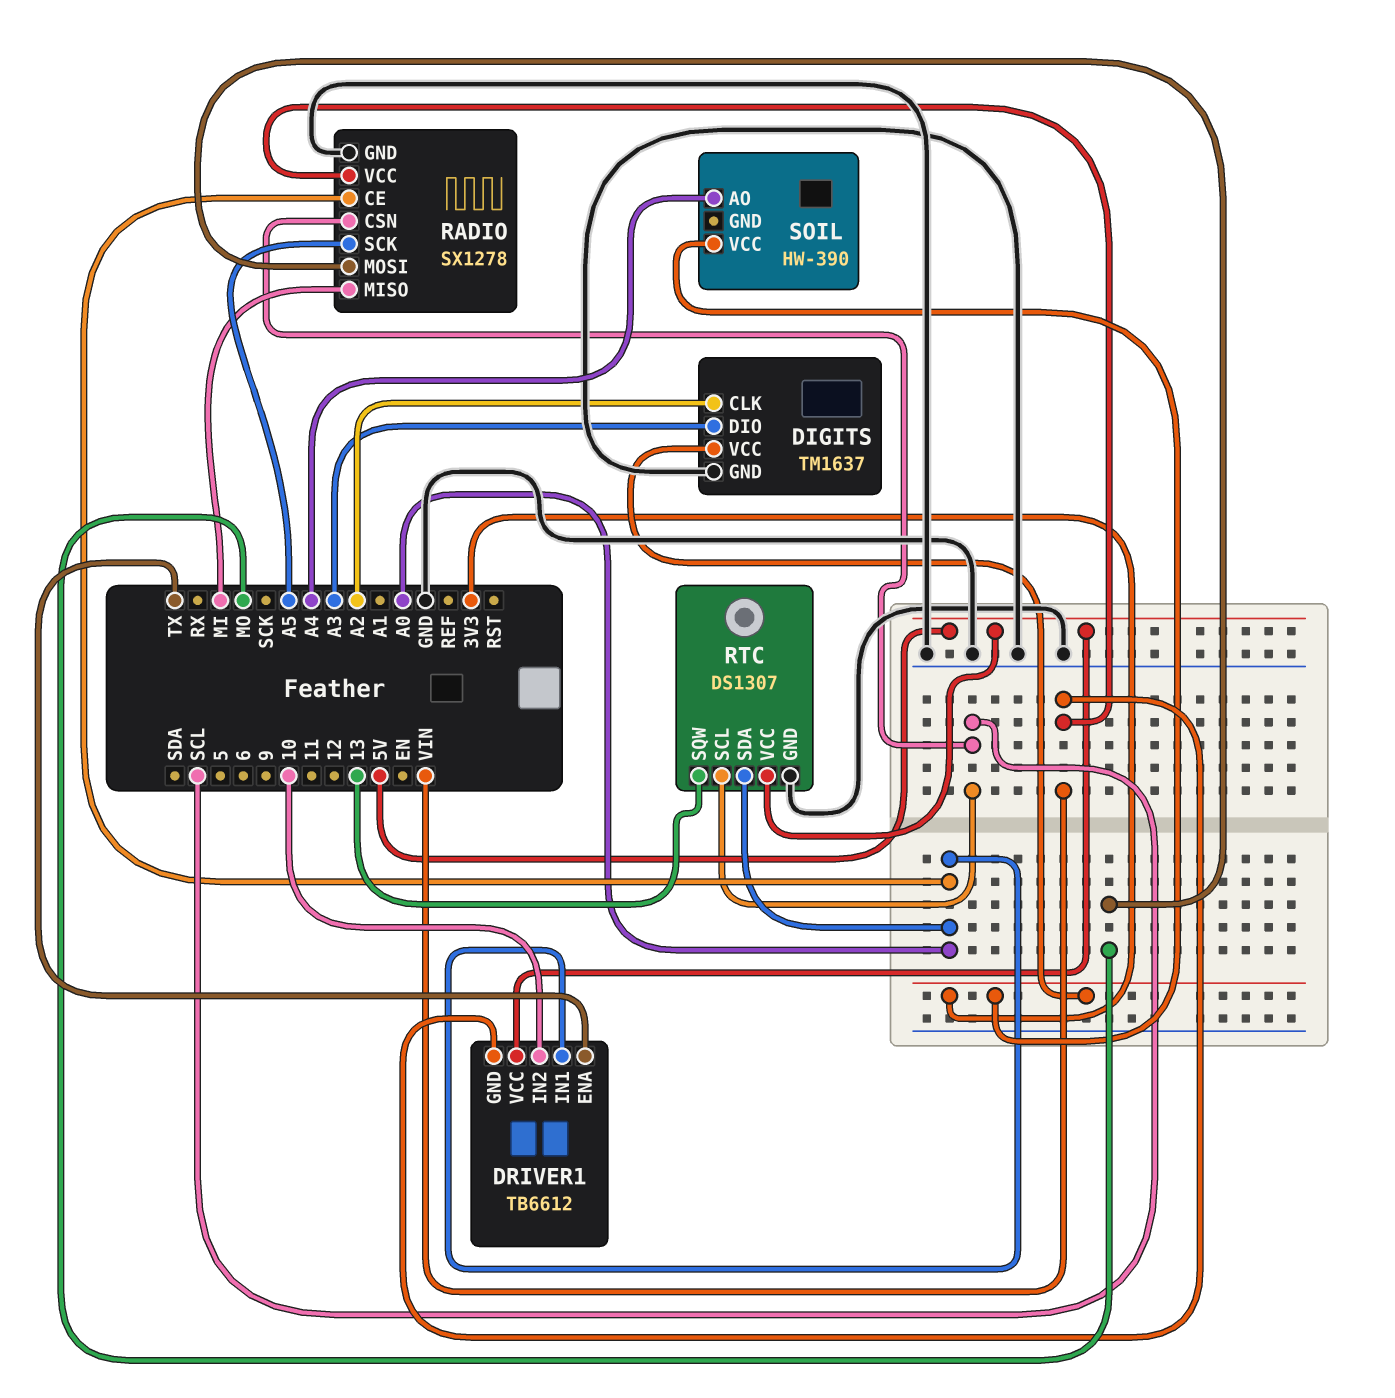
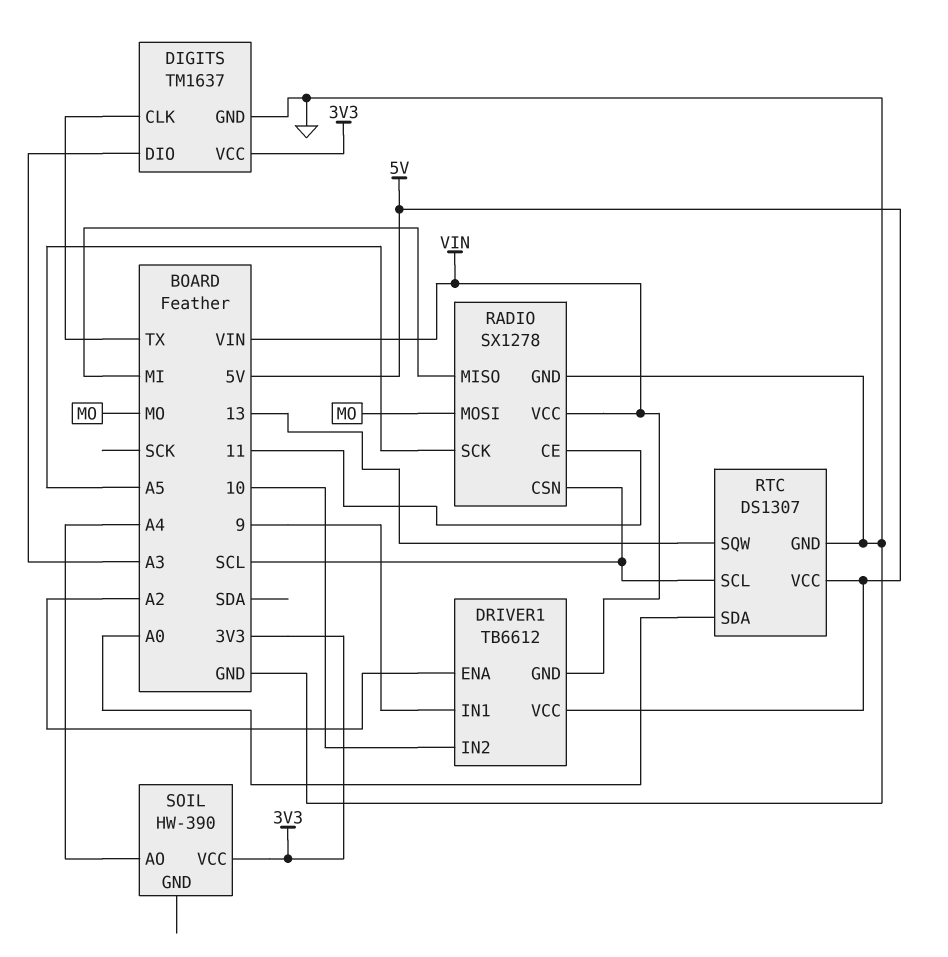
DIGITS pin CLK: A2 -> TX
DRIVER1 pin ENA: TX -> A2
DRIVER1 pin IN1: A0 -> 9
RADIO pin CE: A0 -> 11

